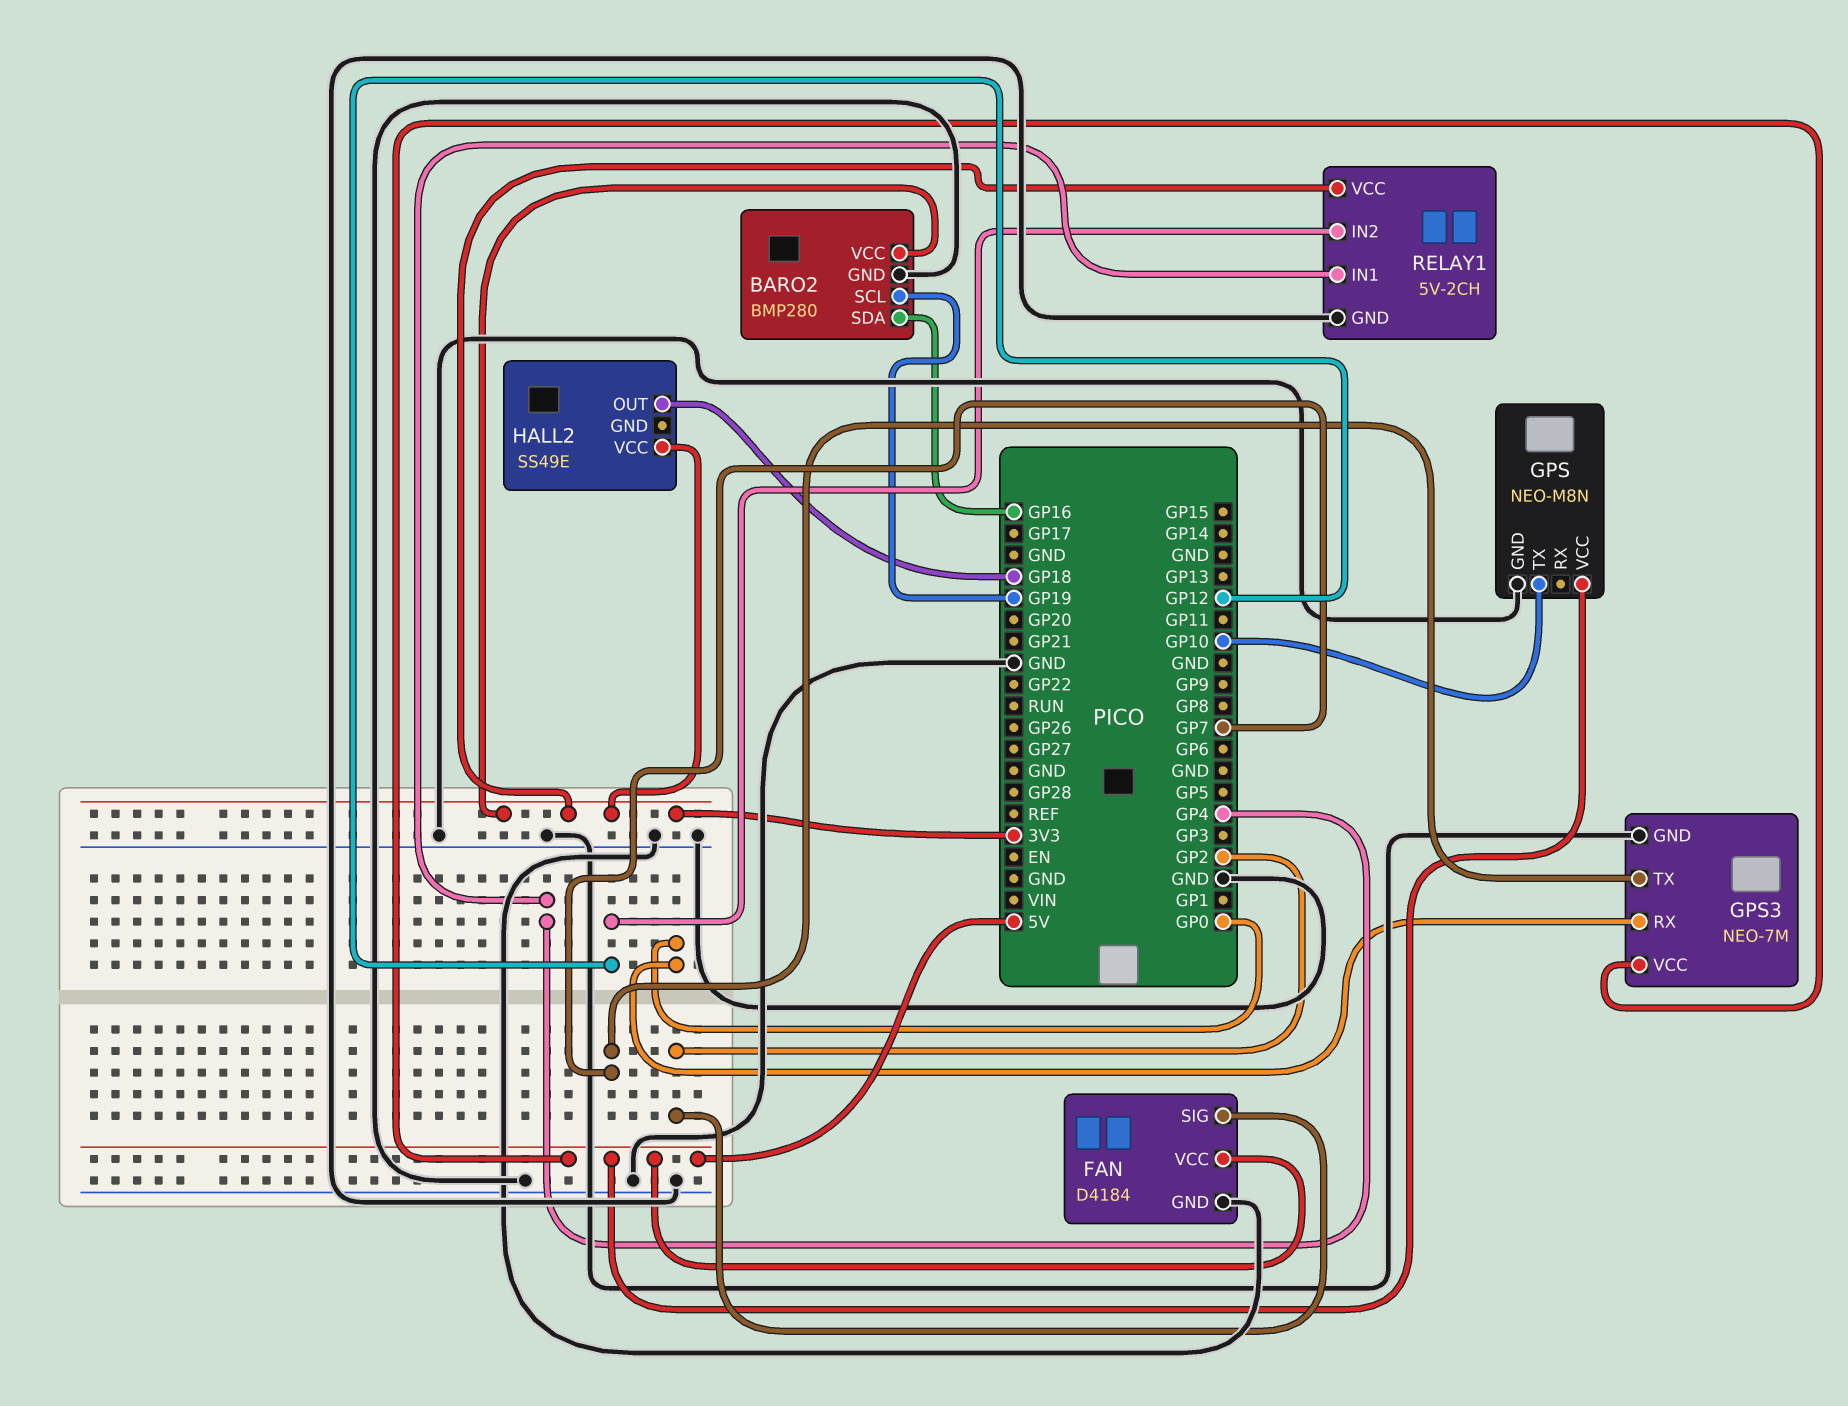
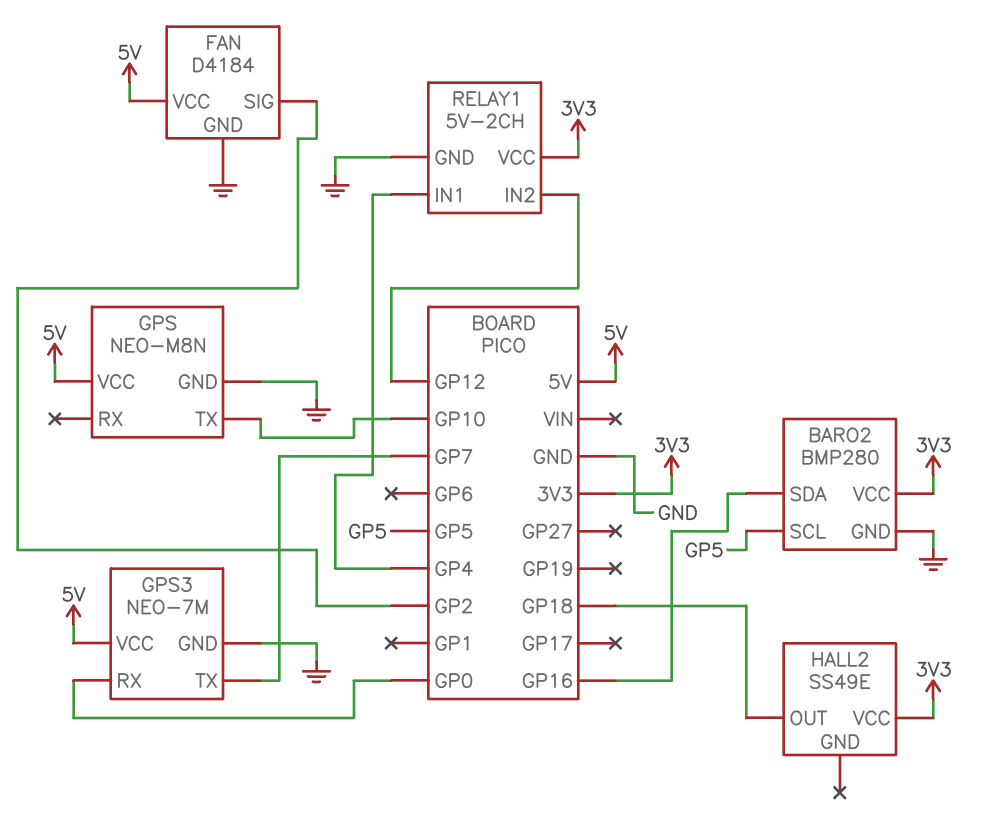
BARO2 pin SCL: GP19 -> GP5

